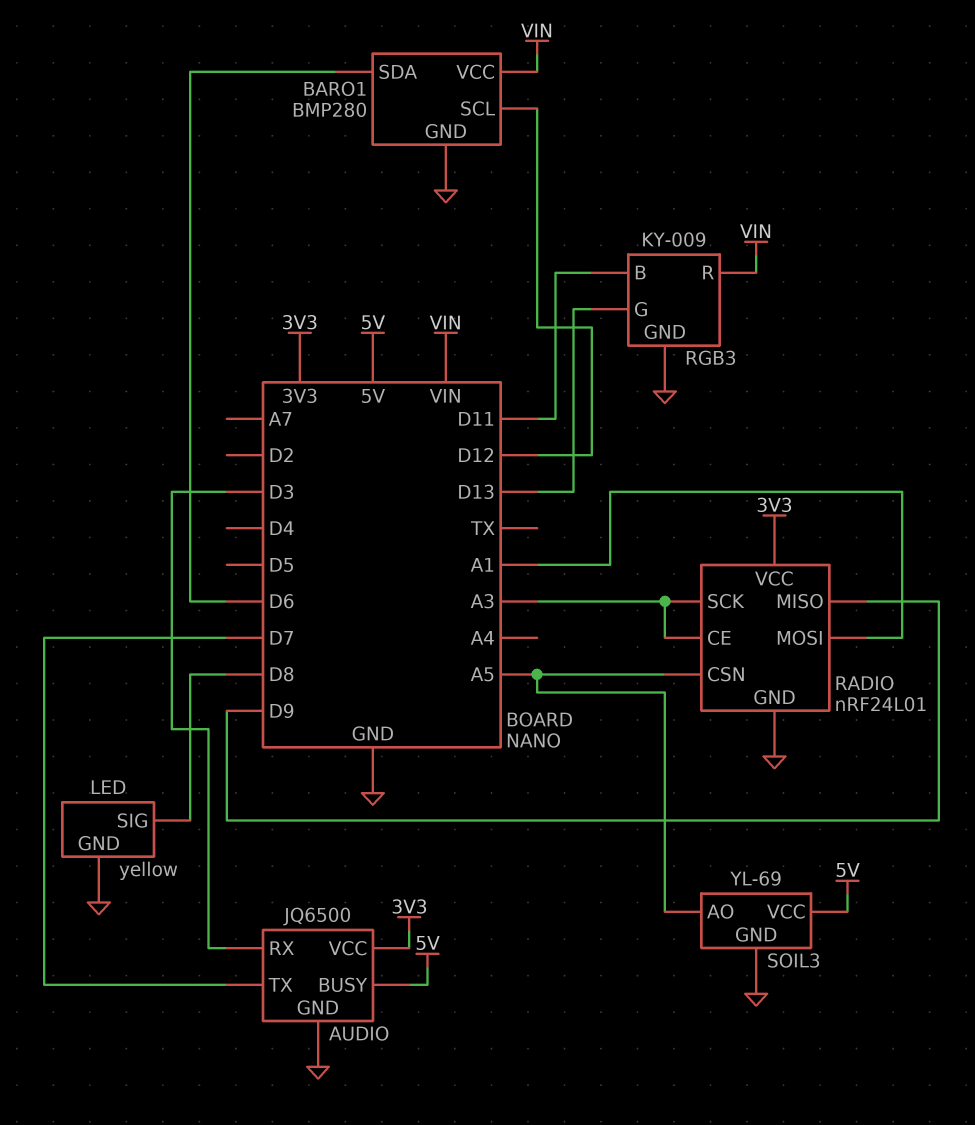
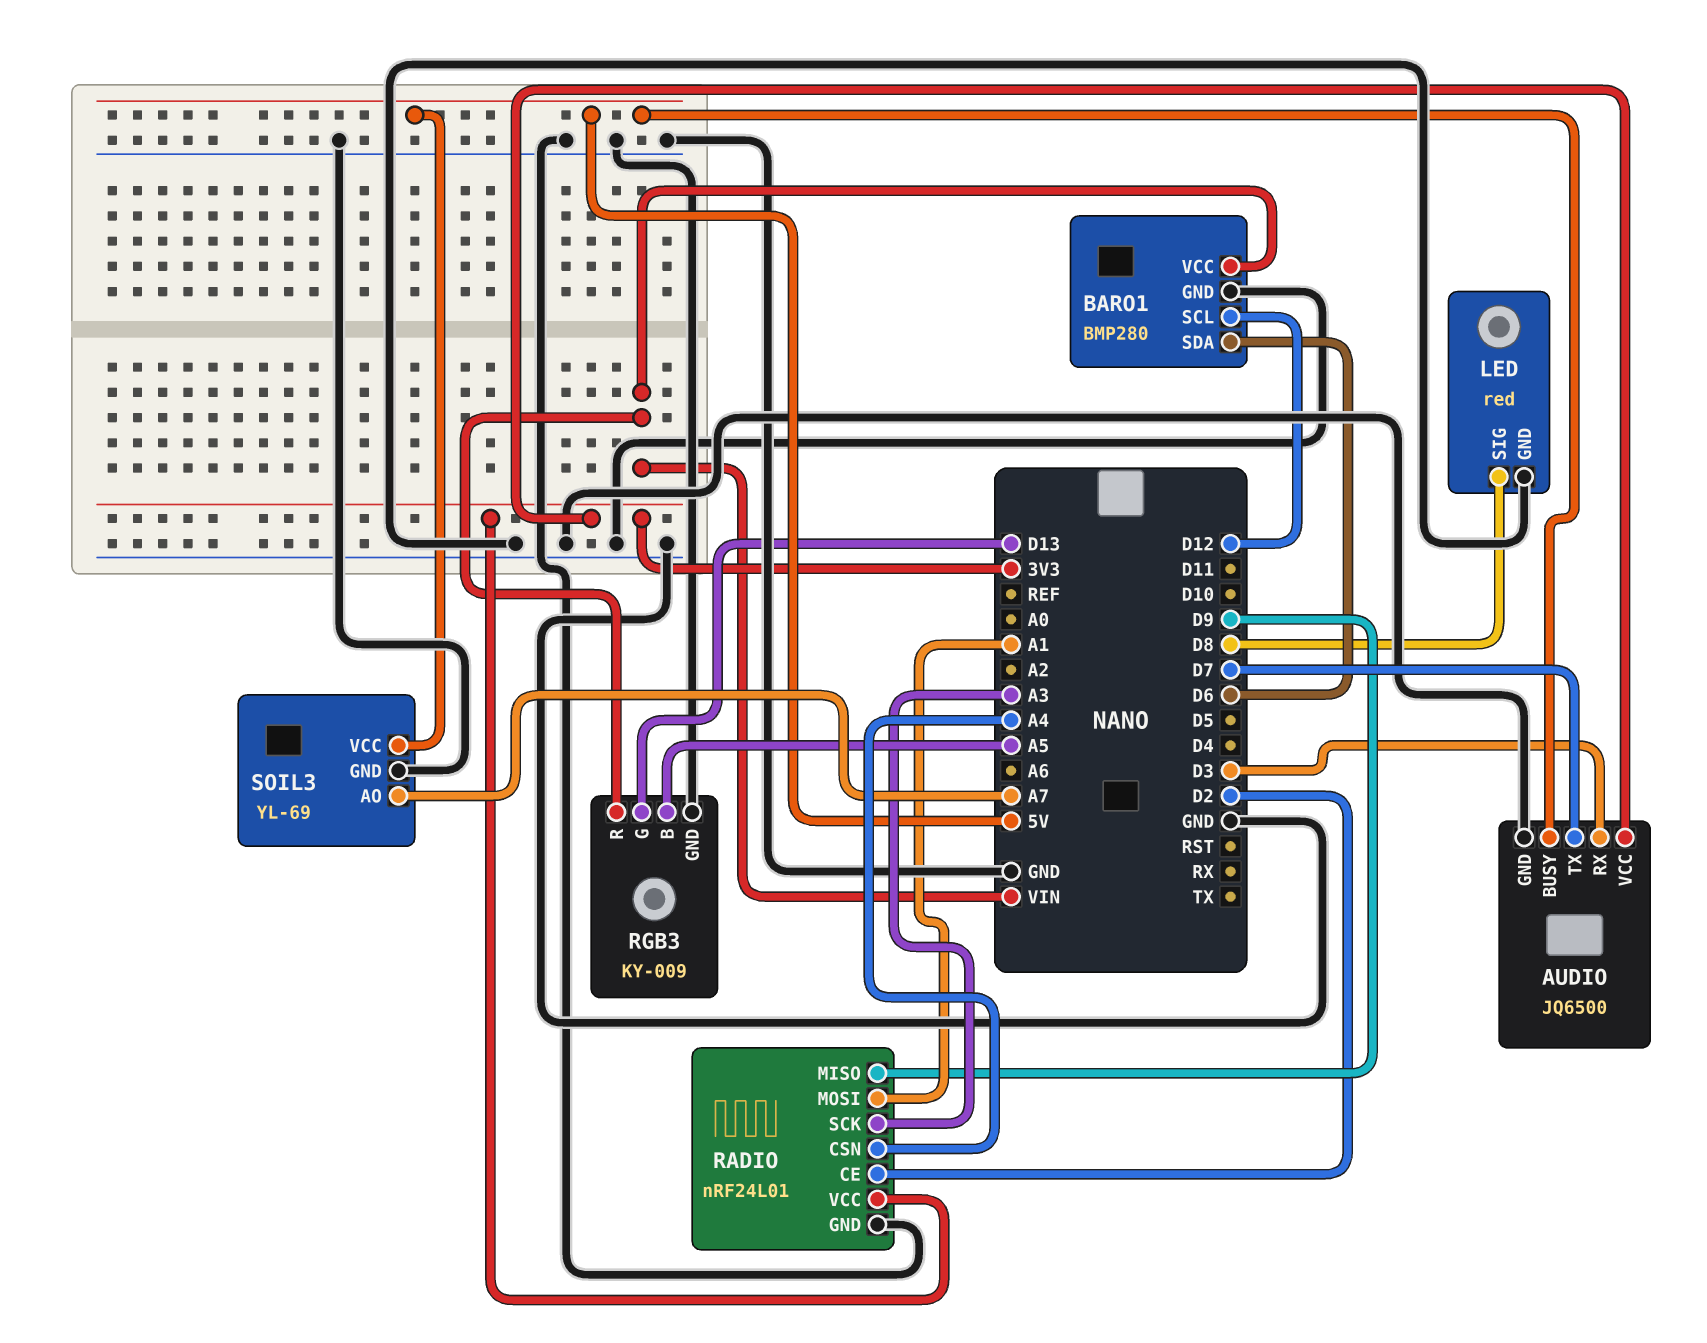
LED: yellow -> red
RADIO pin CE: A3 -> D2
RADIO pin CSN: A5 -> A4
RGB3 pin B: D11 -> A5
SOIL3 pin AO: A5 -> A7

